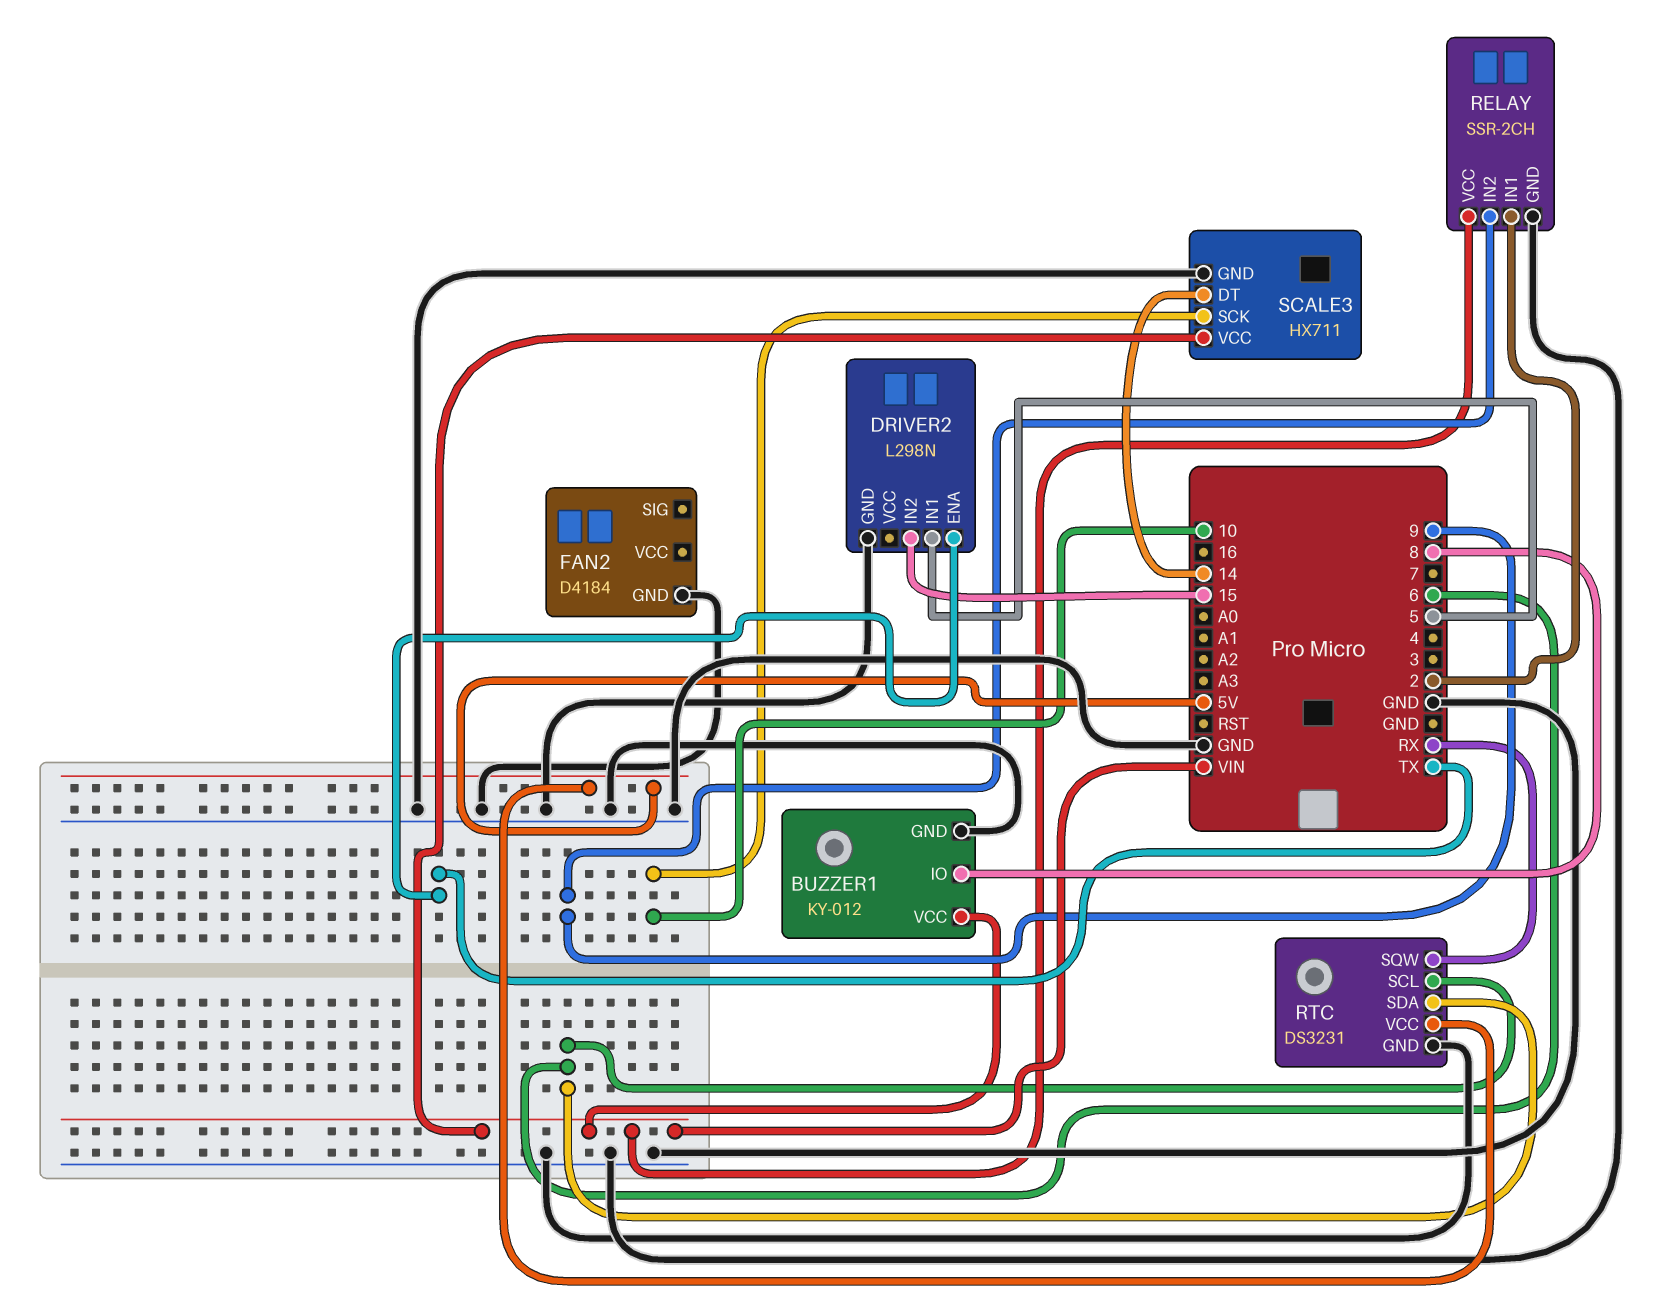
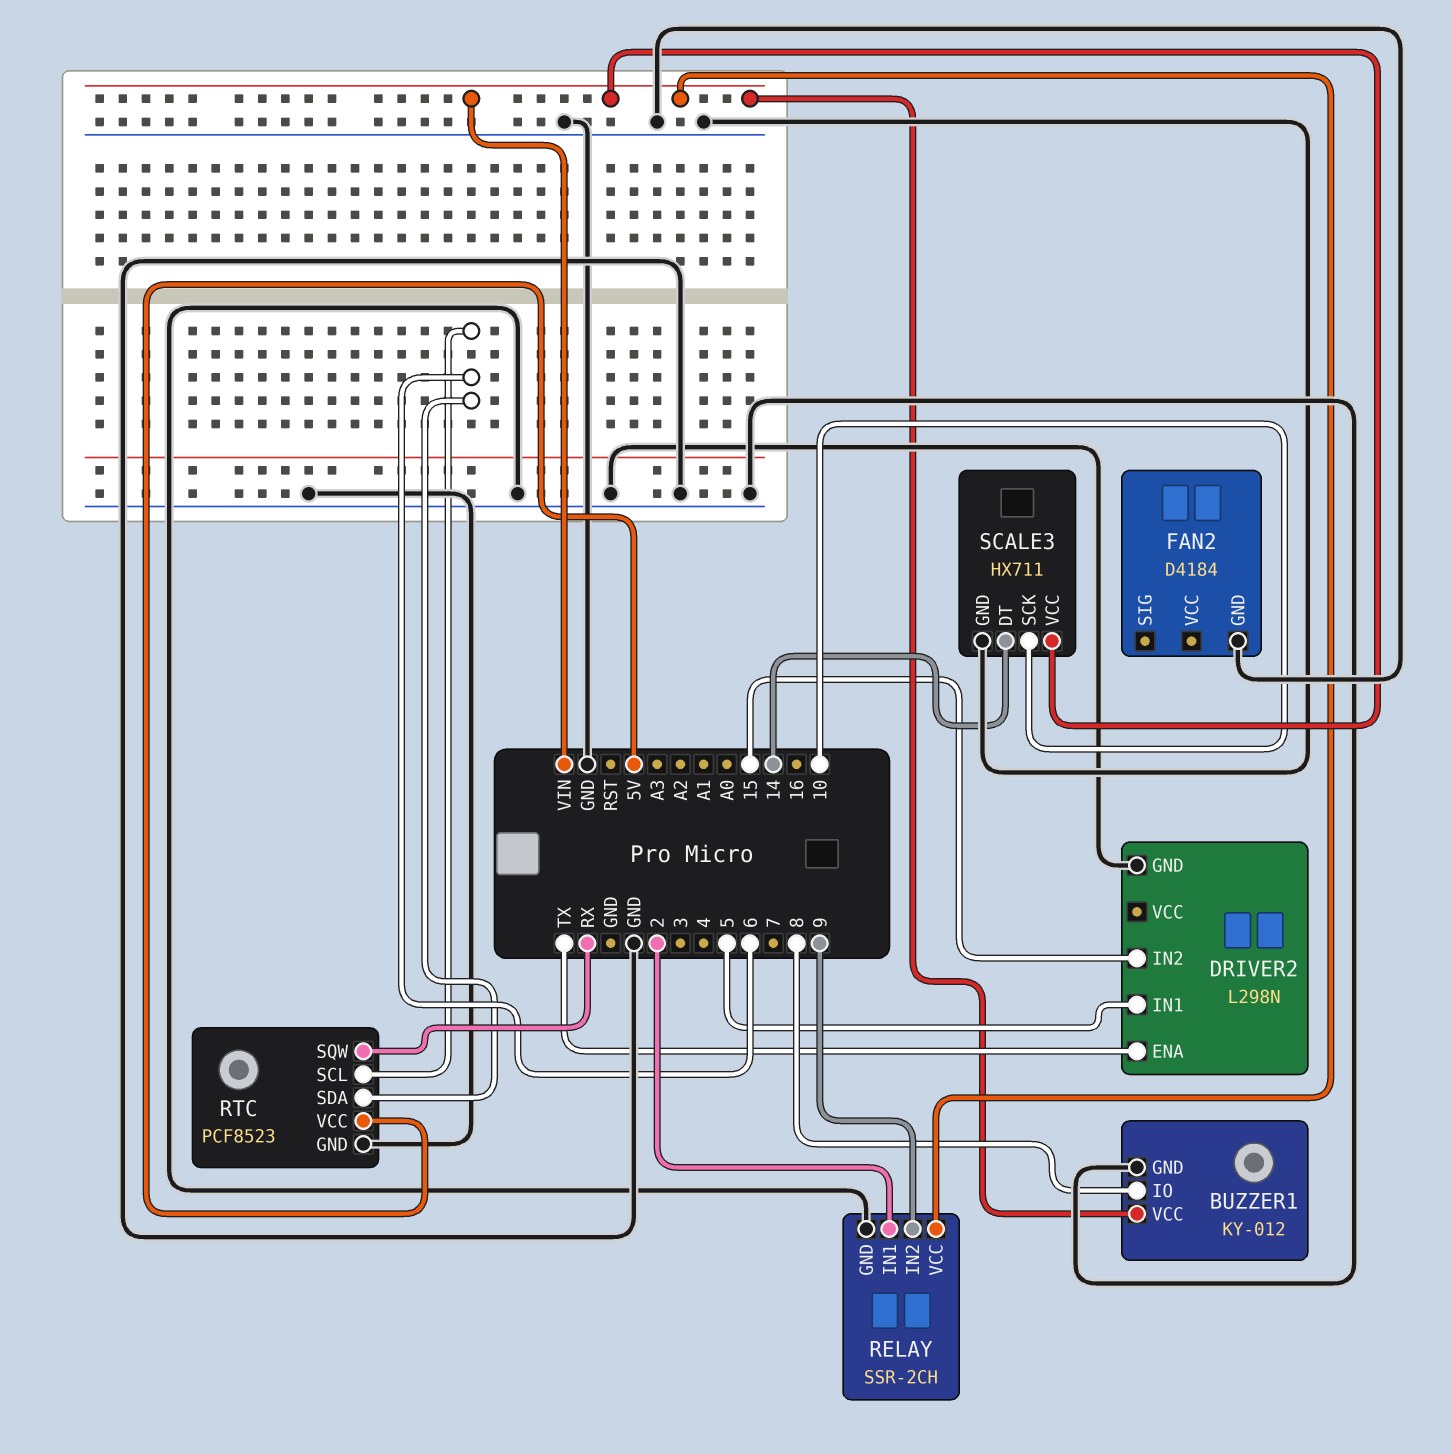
RTC: DS3231 -> PCF8523

